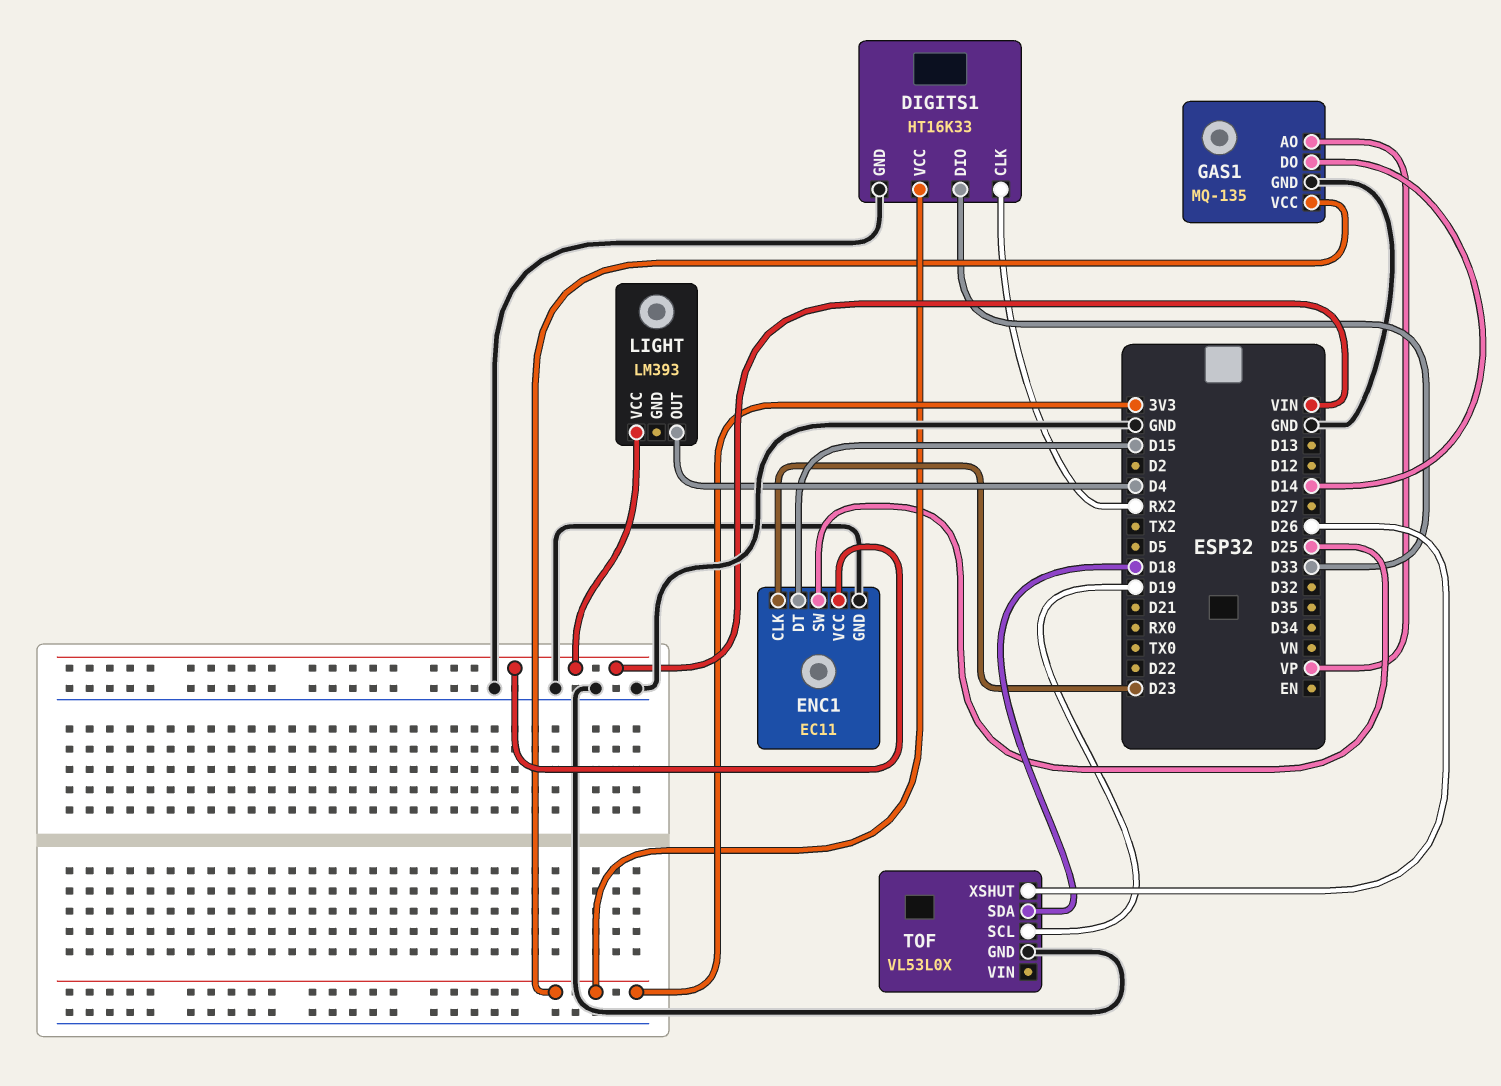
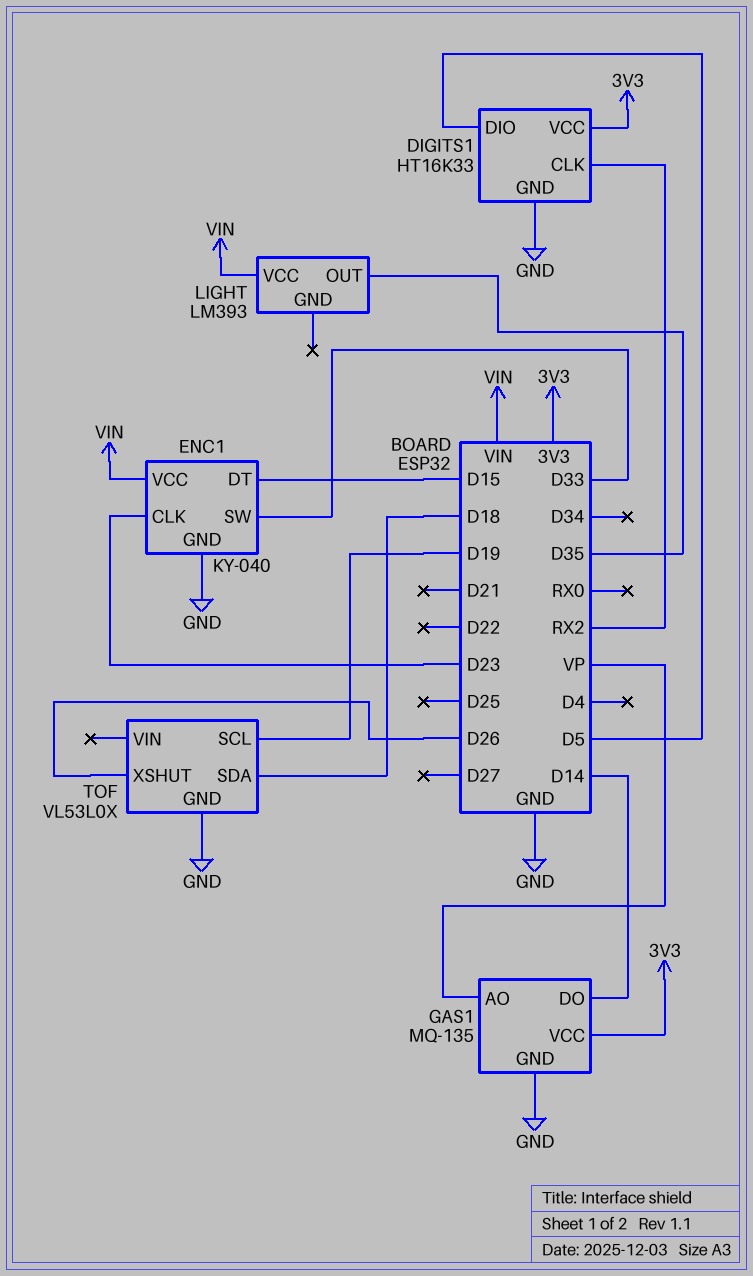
DIGITS1 pin DIO: D33 -> D5
ENC1: EC11 -> KY-040
ENC1 pin SW: D25 -> D33
LIGHT pin OUT: D4 -> D35

